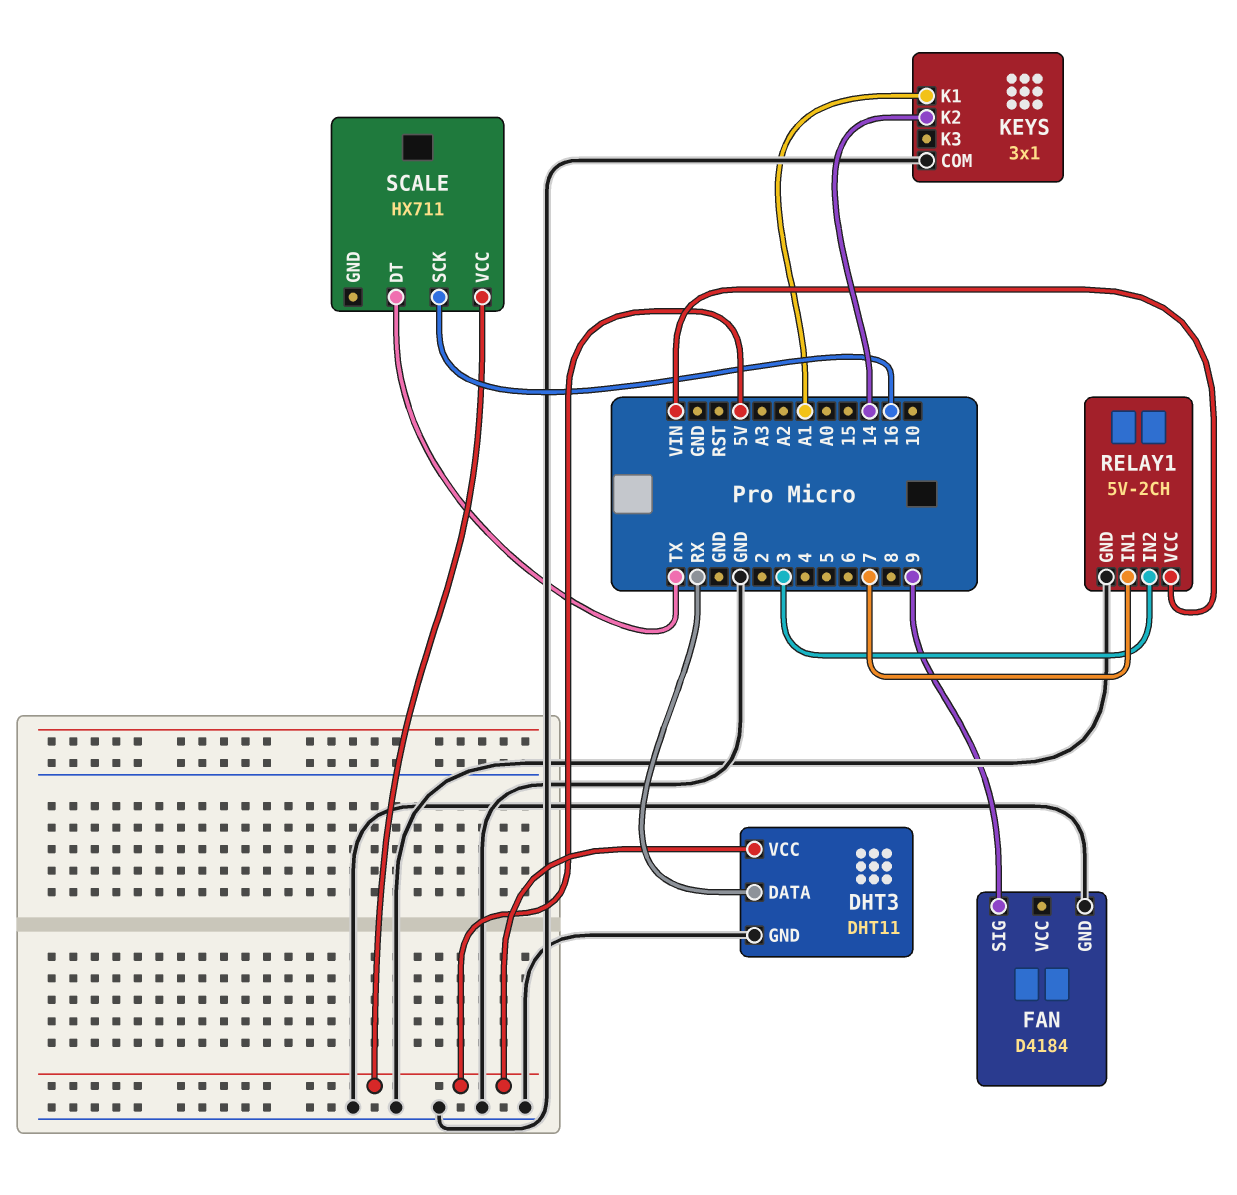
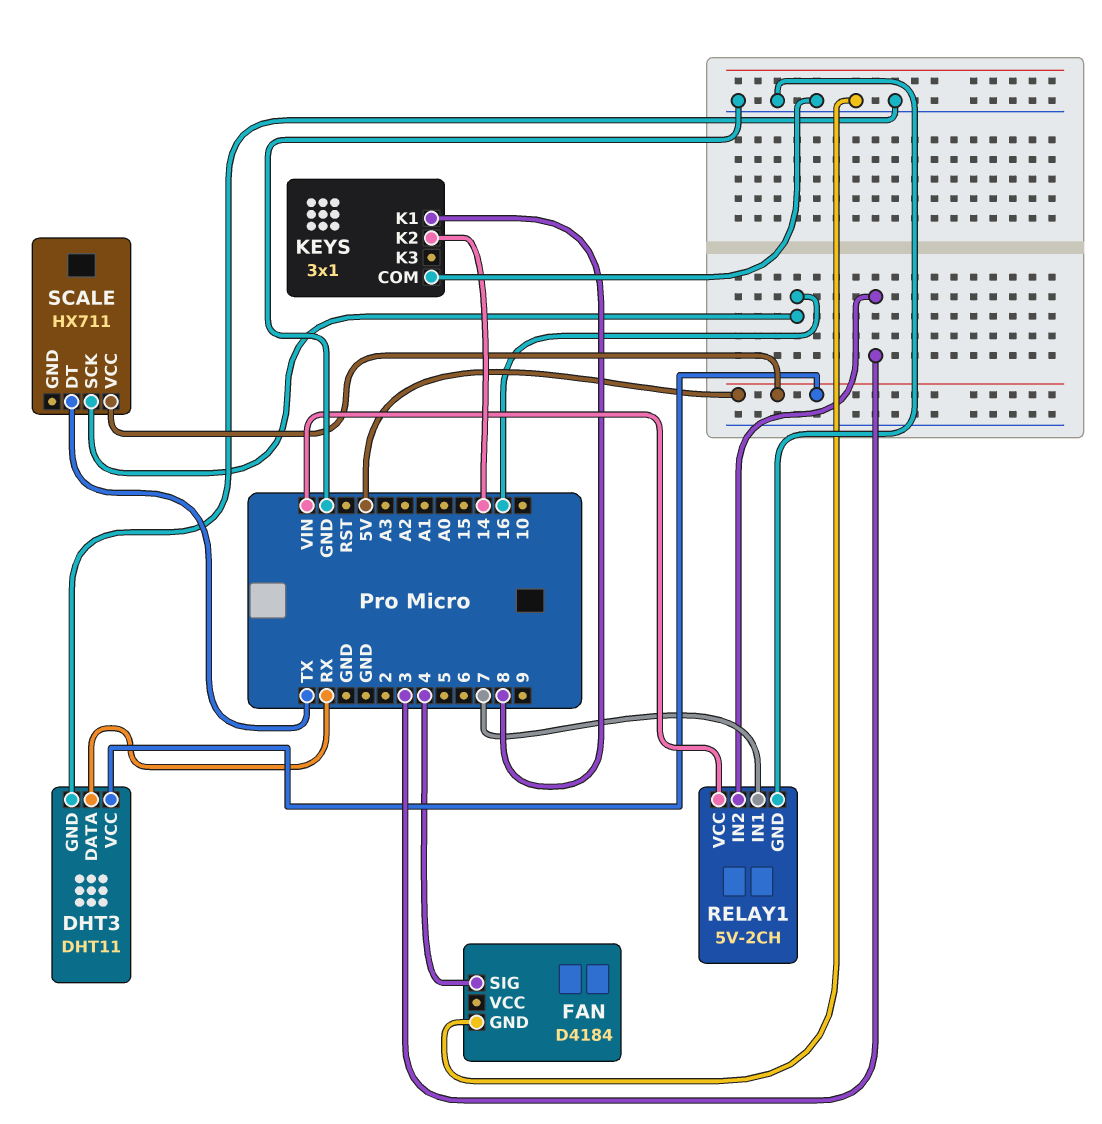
FAN pin SIG: 9 -> 4
KEYS pin K1: A1 -> 8

